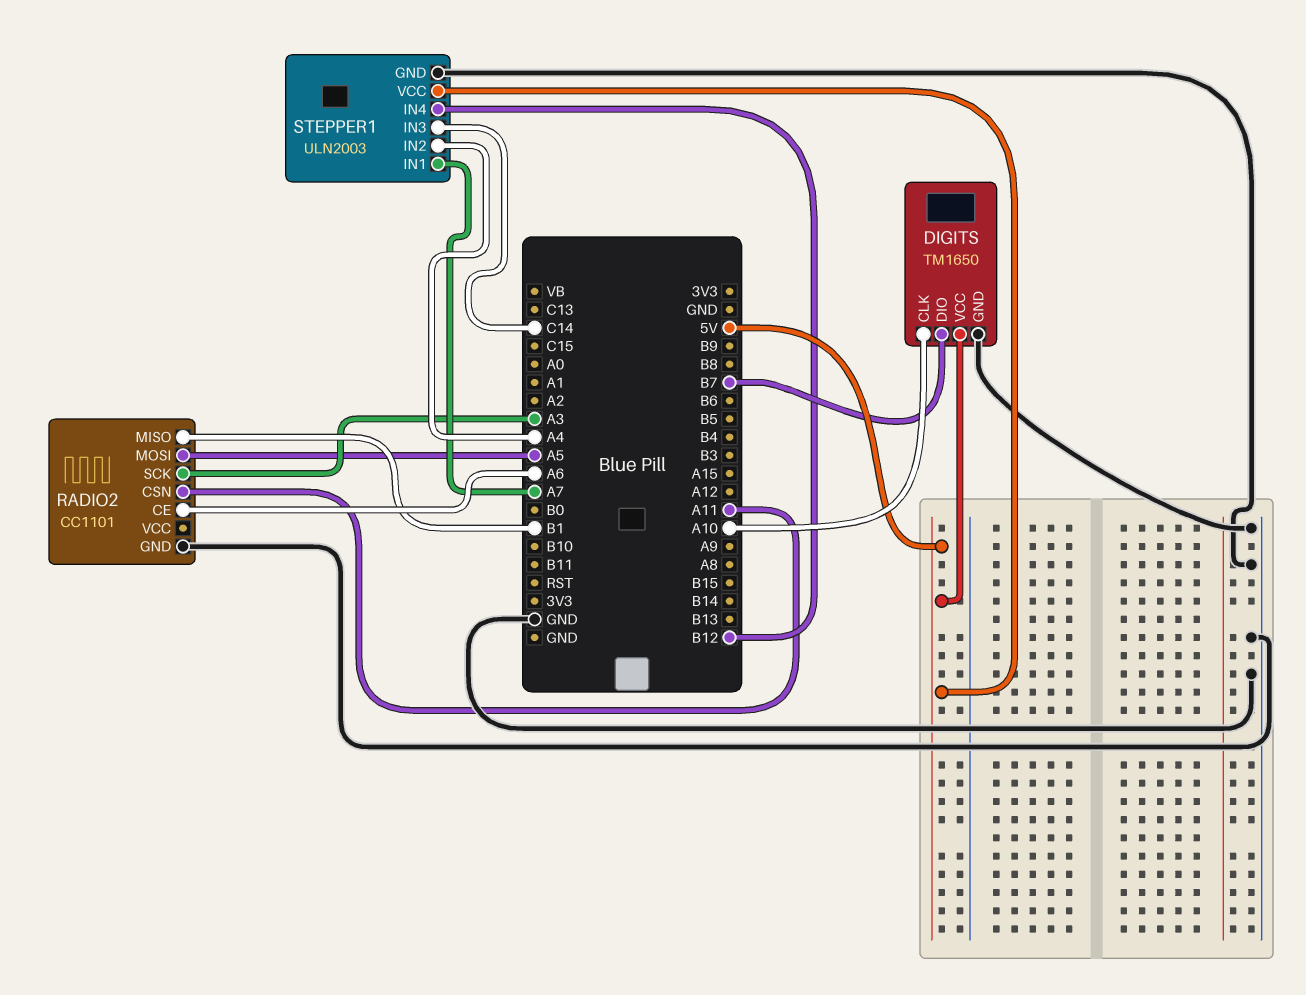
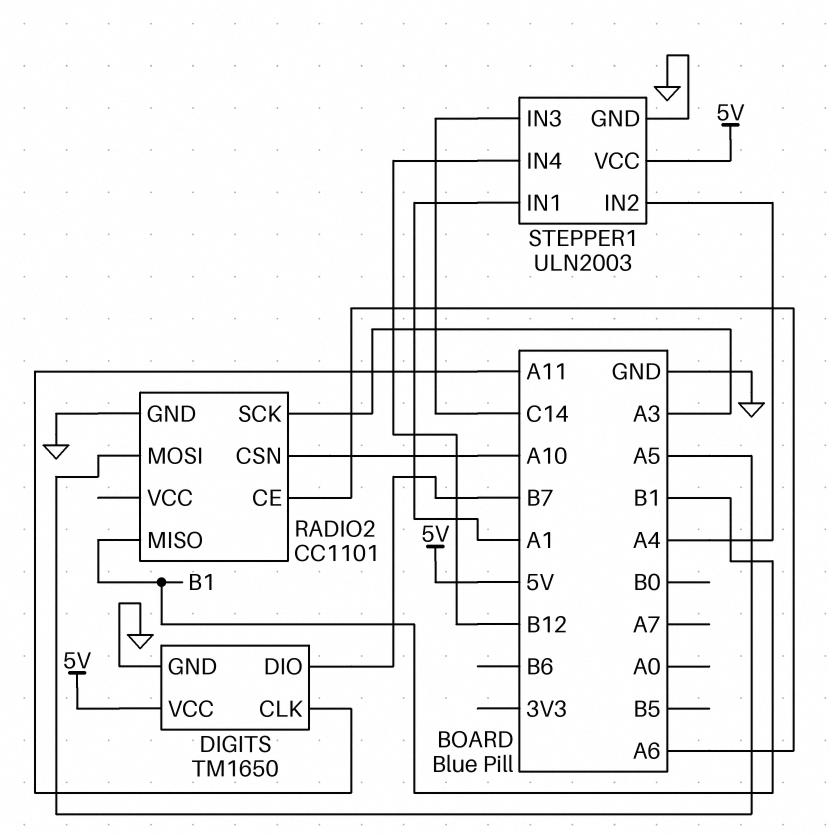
DIGITS pin CLK: A10 -> A11
RADIO2 pin CSN: A11 -> A10
STEPPER1 pin IN1: A7 -> A1

